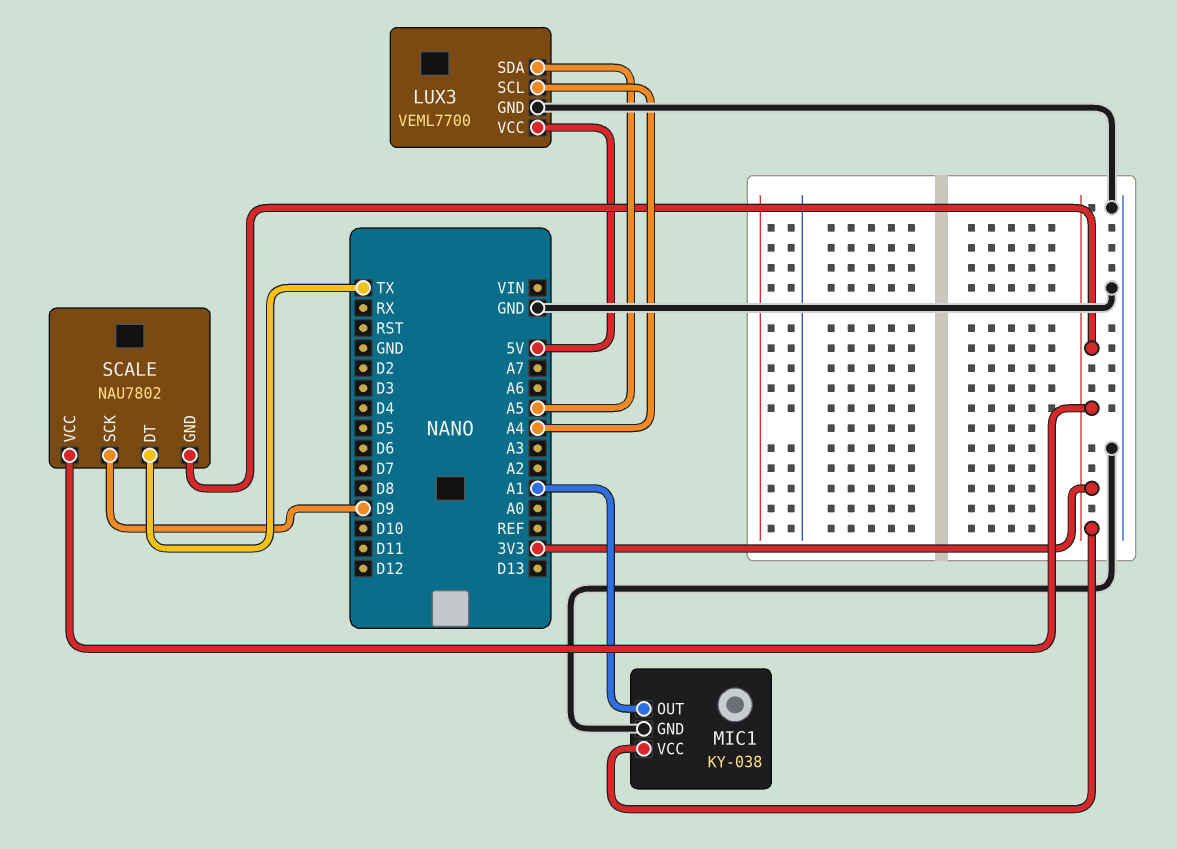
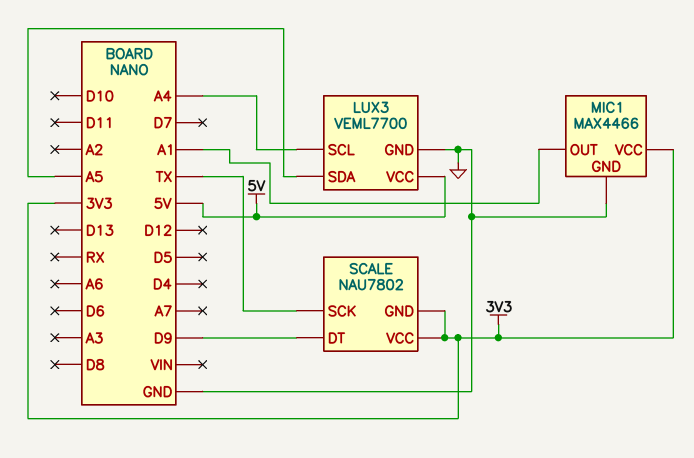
MIC1: KY-038 -> MAX4466
SCALE pin DT: TX -> D9
SCALE pin SCK: D9 -> TX

